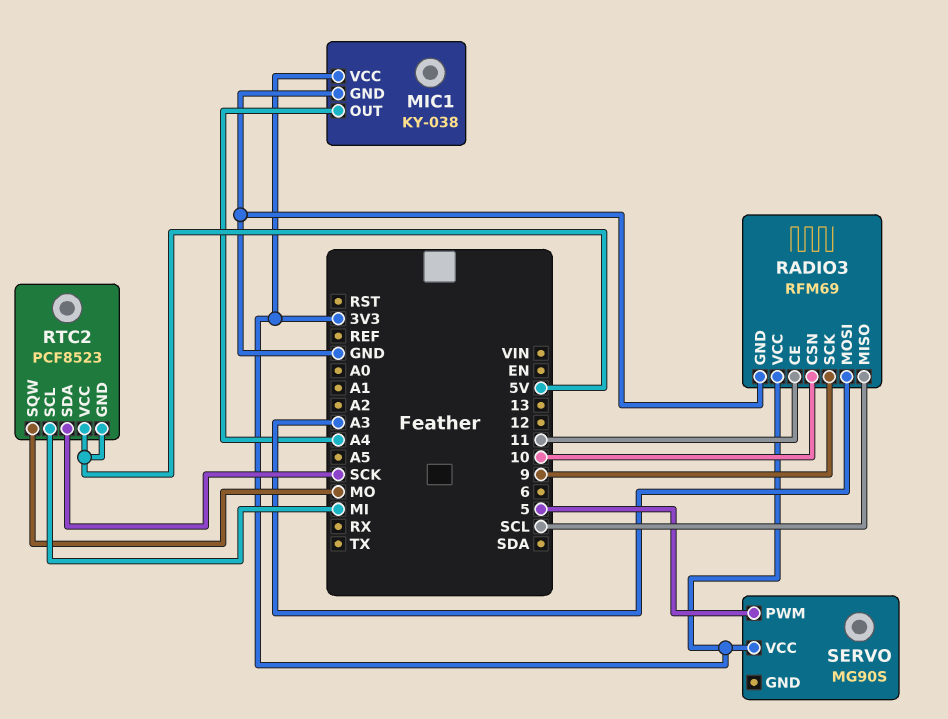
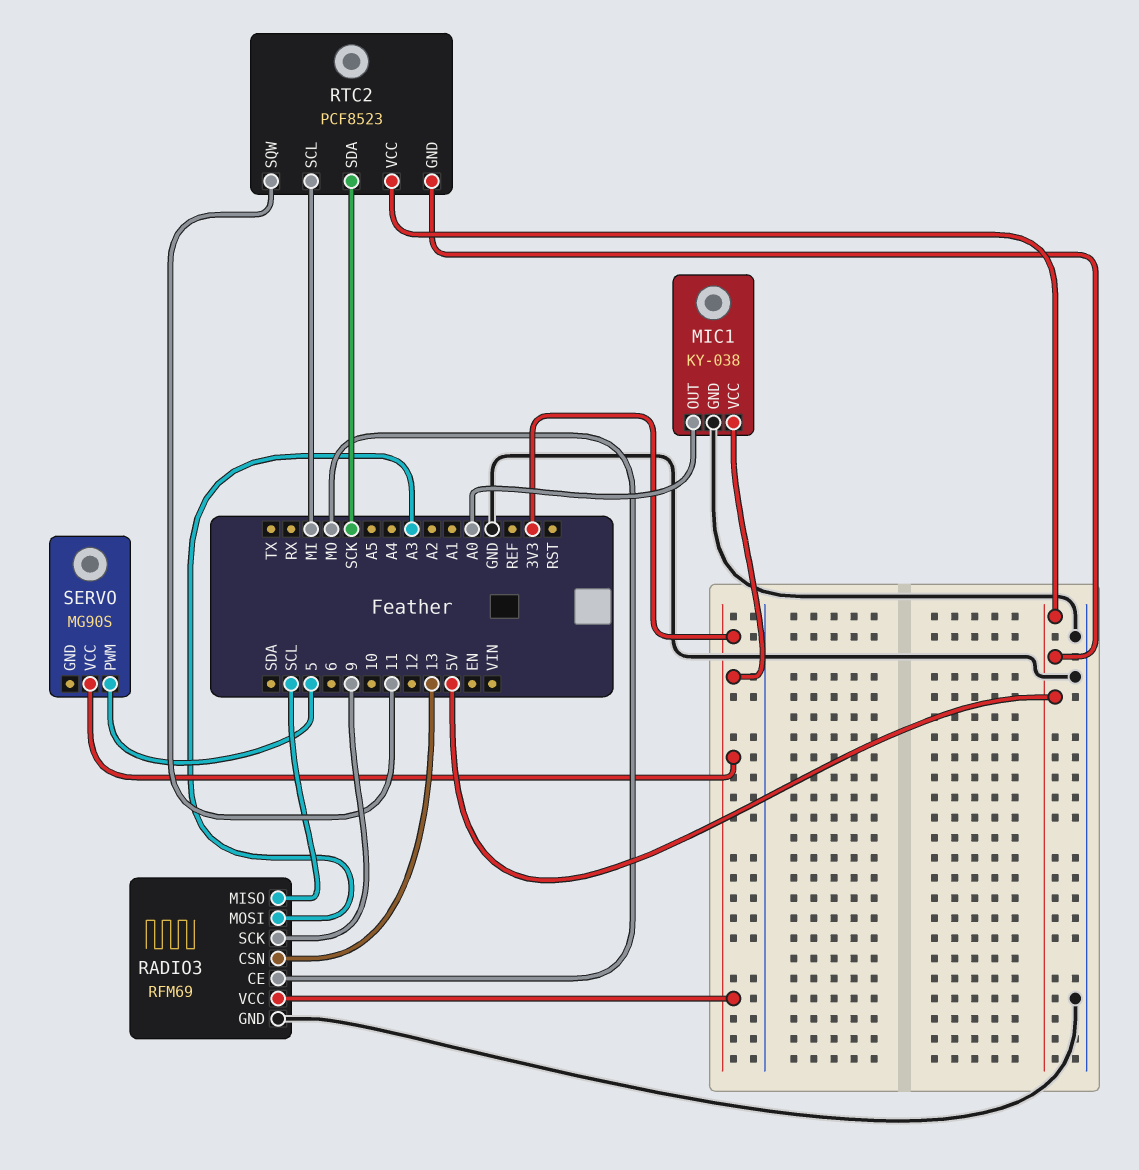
MIC1 pin OUT: A4 -> A0
RADIO3 pin CE: 11 -> MO
RADIO3 pin CSN: 10 -> 13
RTC2 pin SQW: MO -> 11

